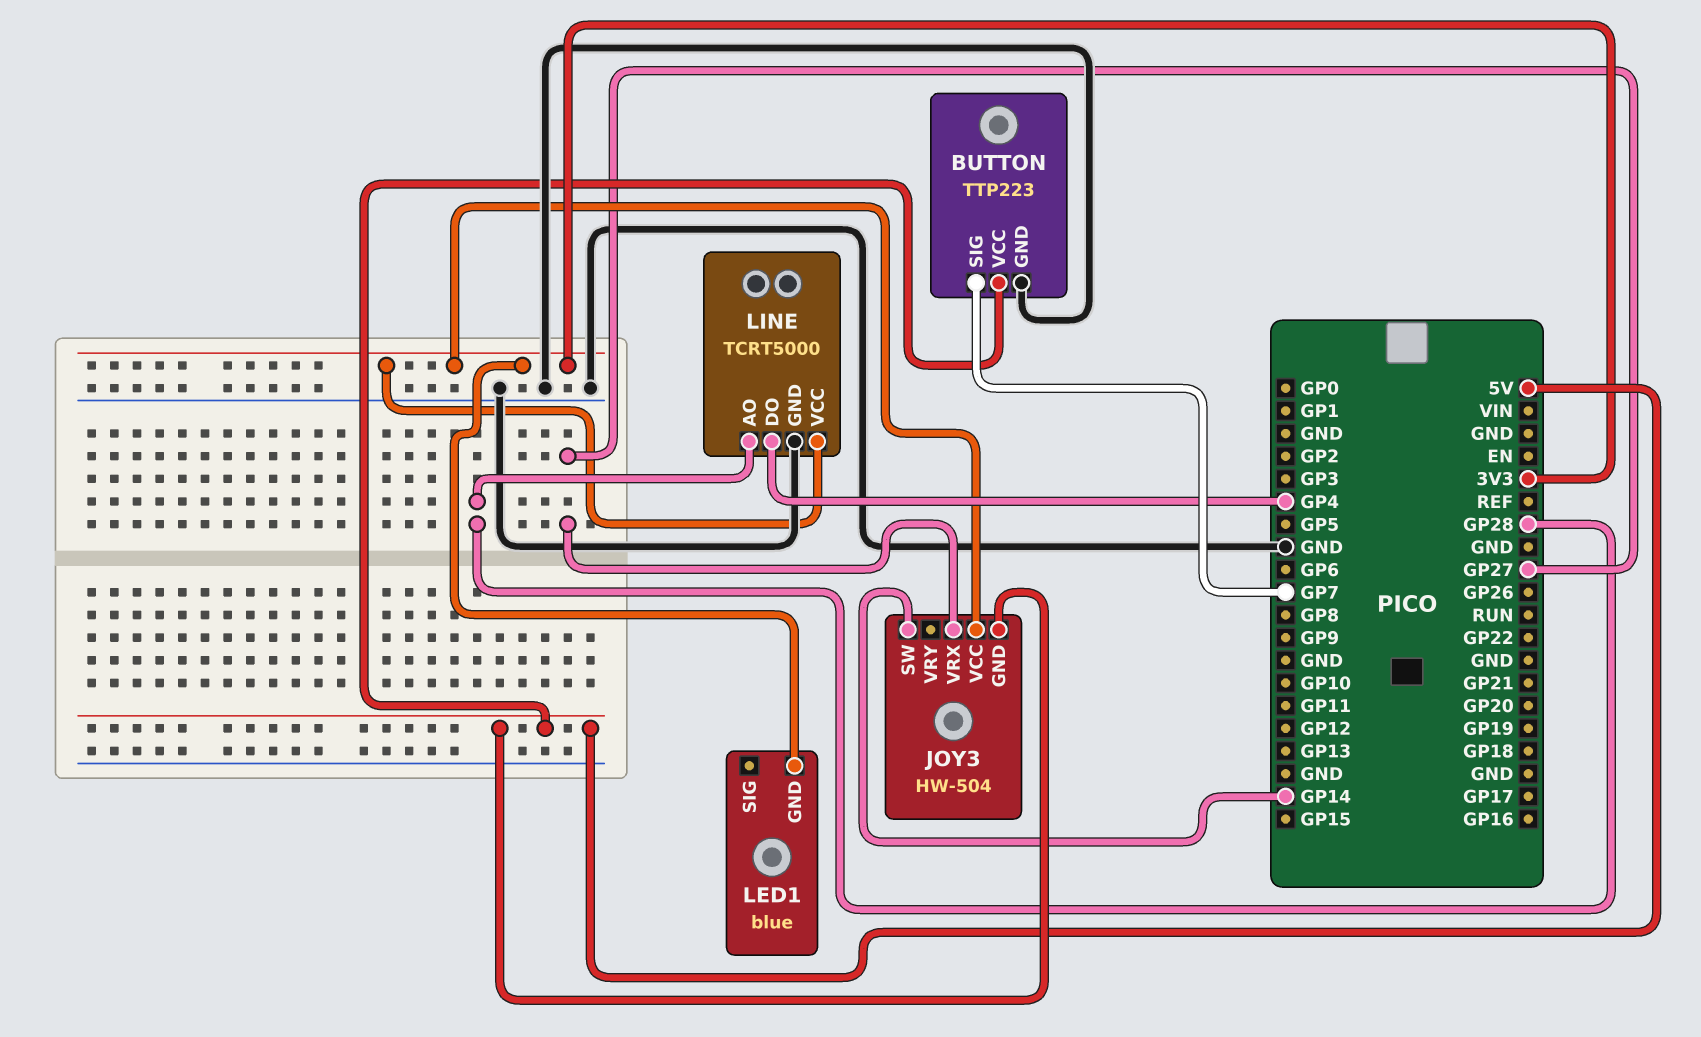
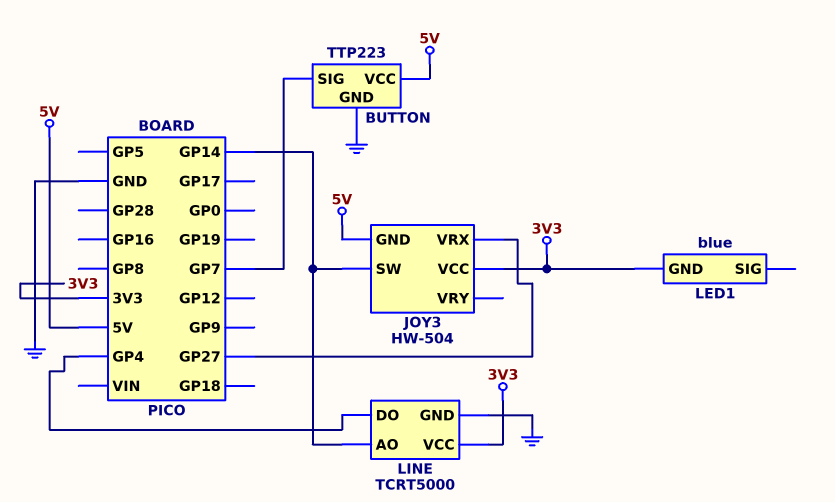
LINE pin AO: GP28 -> GP14

